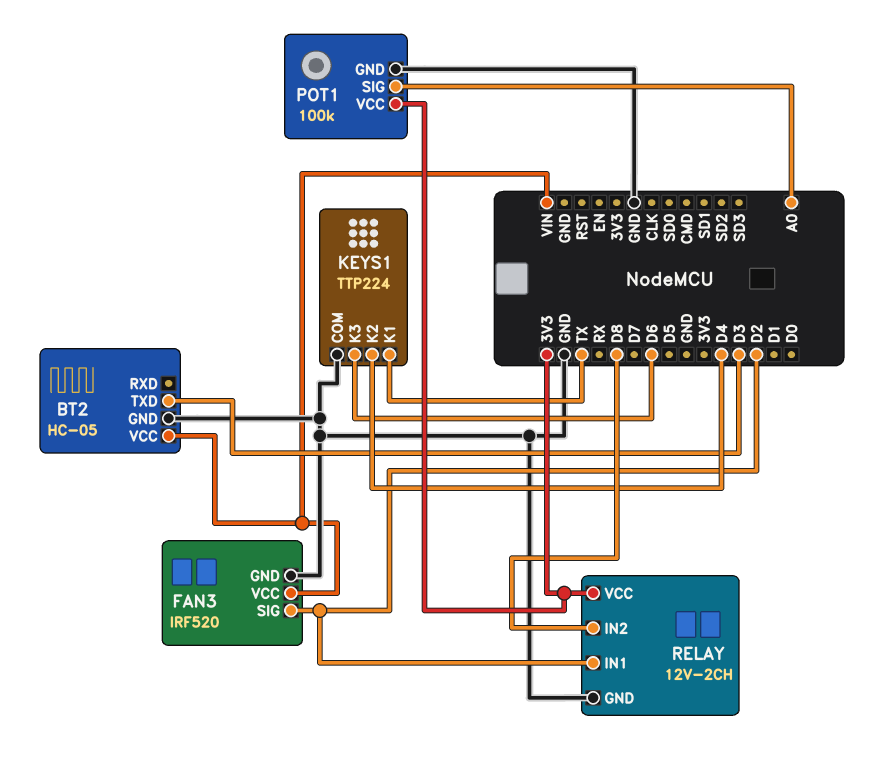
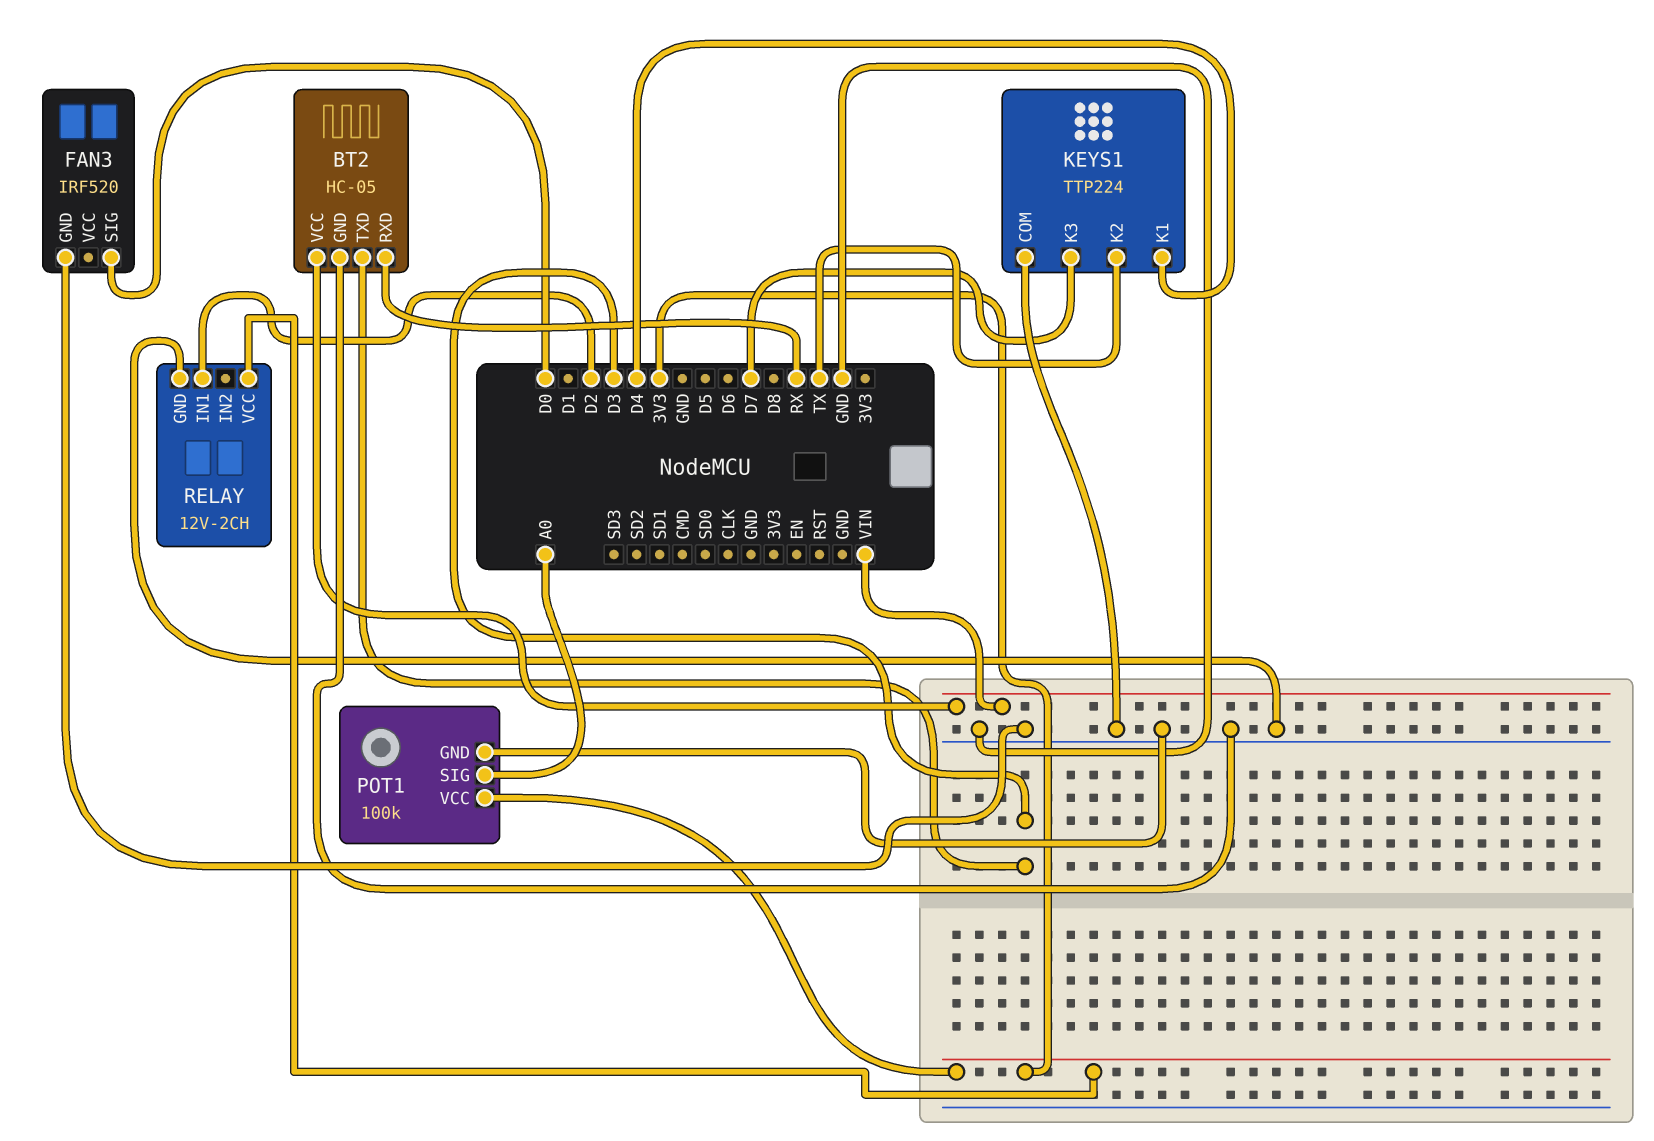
BT2 pin RXD: none -> RX
FAN3 pin SIG: D2 -> D0
FAN3 pin VCC: VIN -> none
KEYS1 pin K1: TX -> D4
KEYS1 pin K2: D4 -> TX
KEYS1 pin K3: D6 -> D7
RELAY pin IN2: D8 -> none

